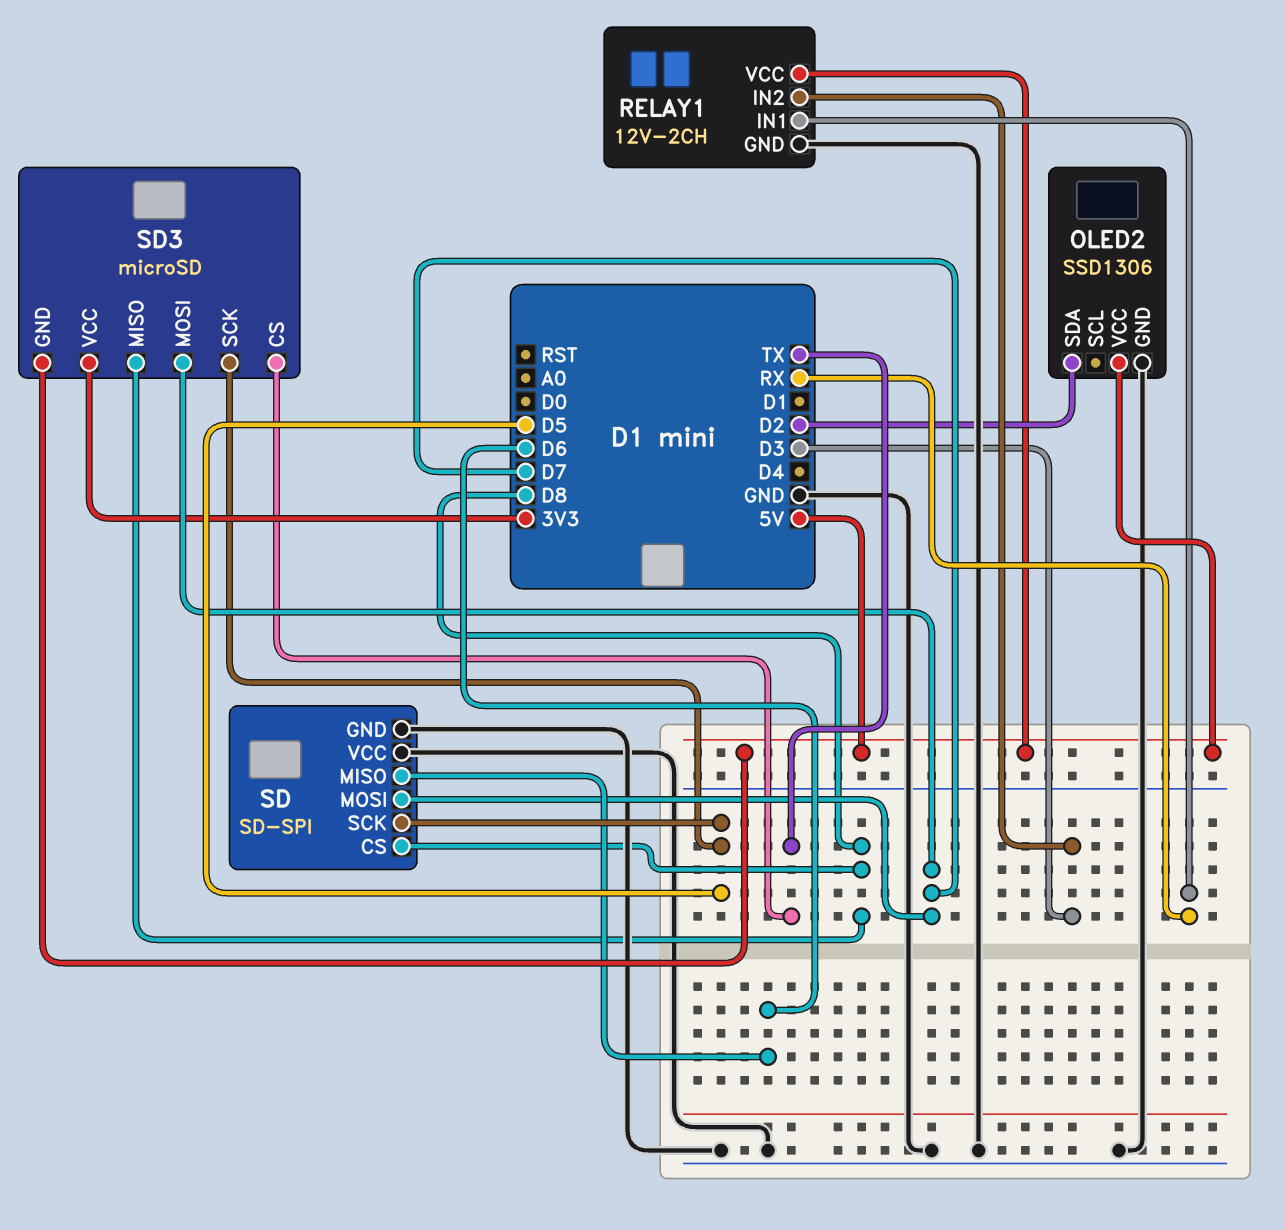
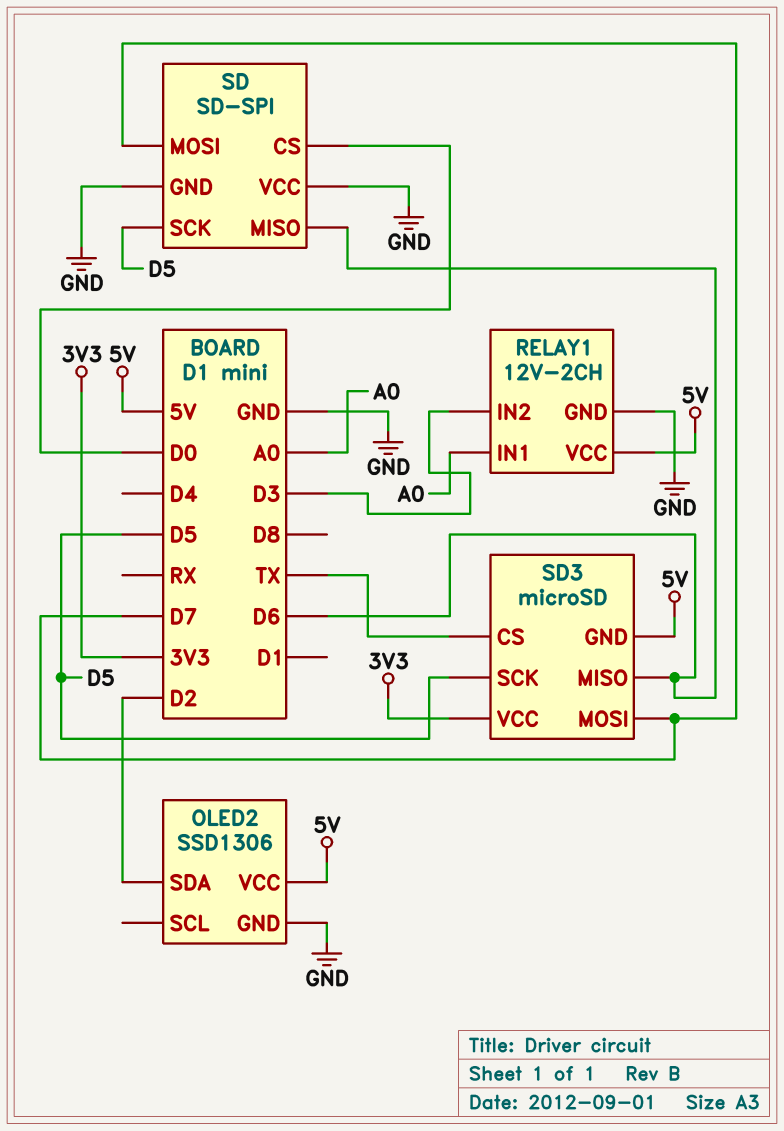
RELAY1 pin IN1: RX -> A0
SD pin CS: D8 -> D0
SD3 pin MISO: D8 -> D6

